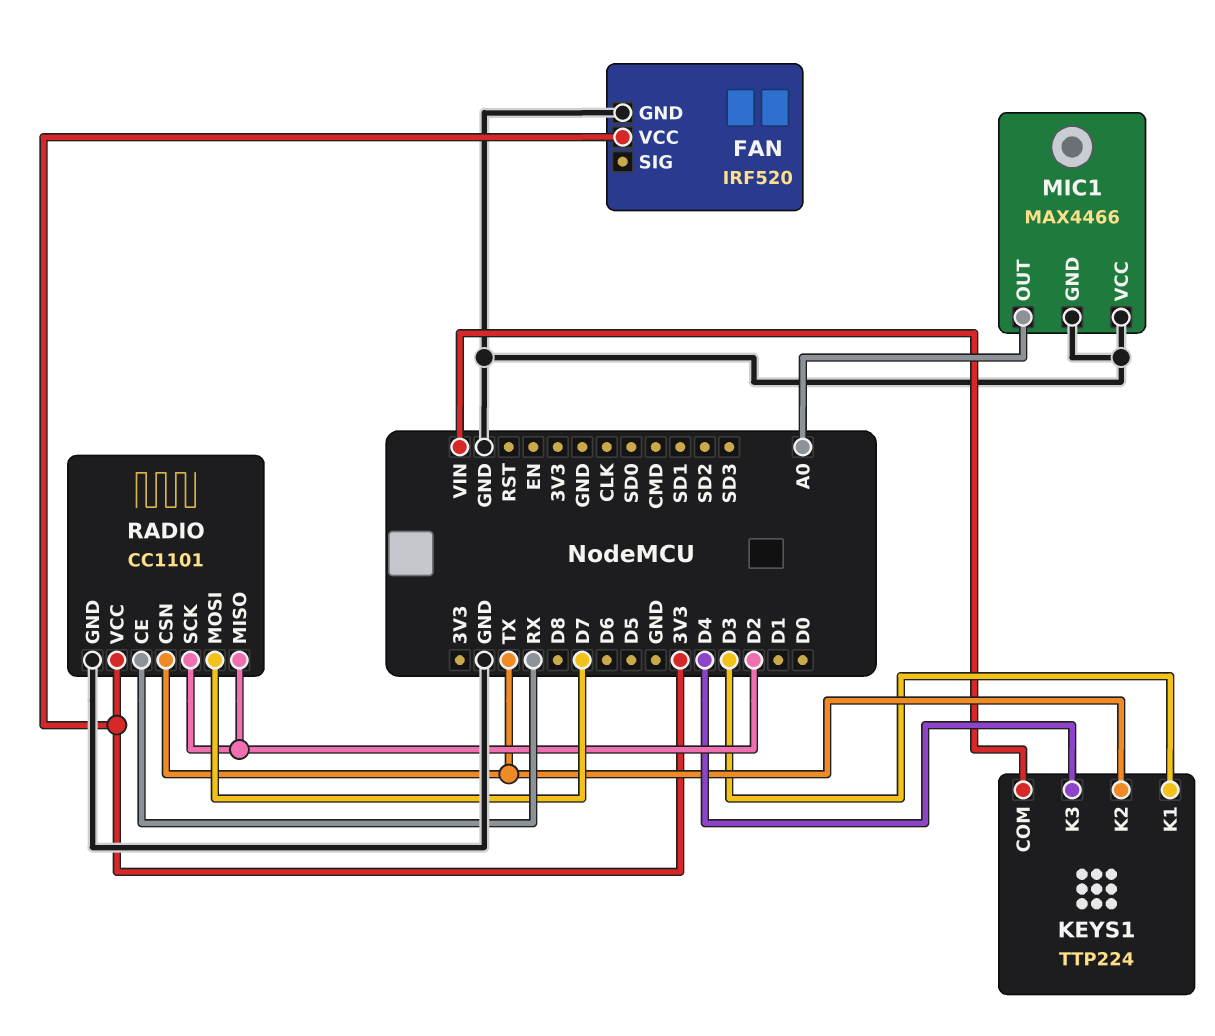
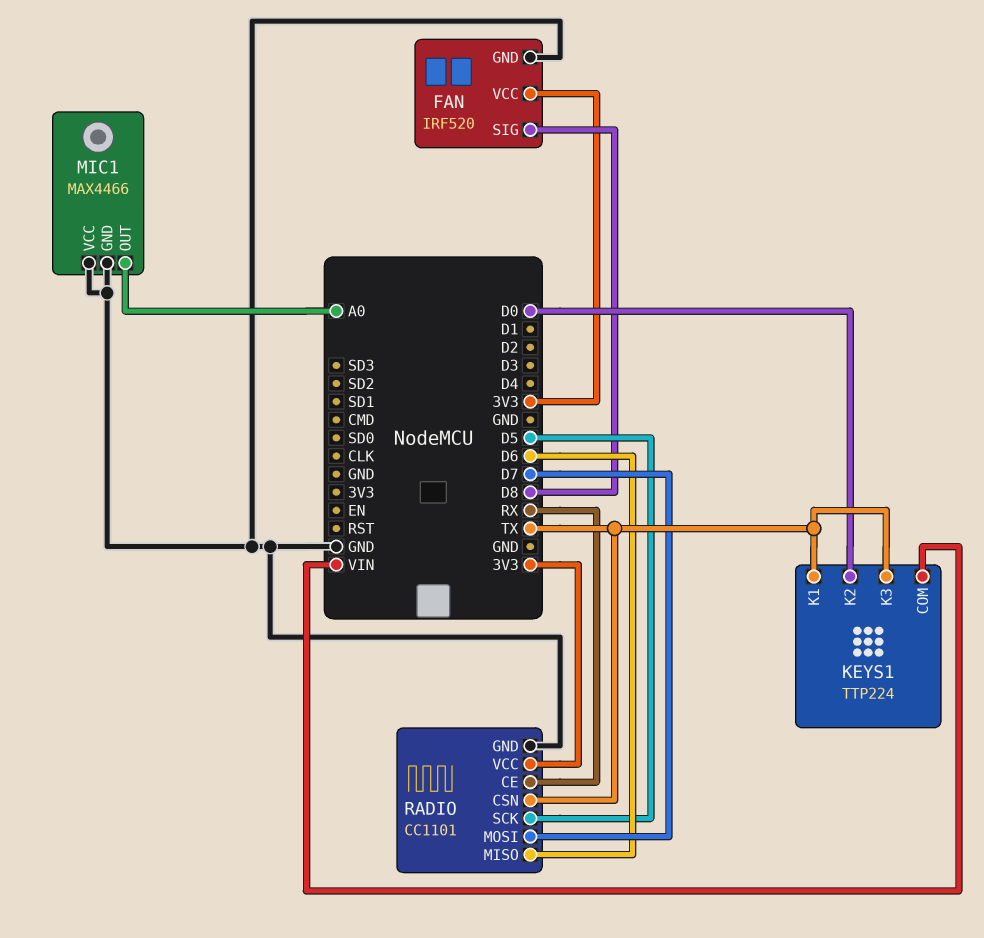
FAN pin SIG: none -> D8
KEYS1 pin K1: D3 -> TX
KEYS1 pin K2: TX -> D0
KEYS1 pin K3: D4 -> TX
RADIO pin MISO: D2 -> D6
RADIO pin SCK: D2 -> D5

